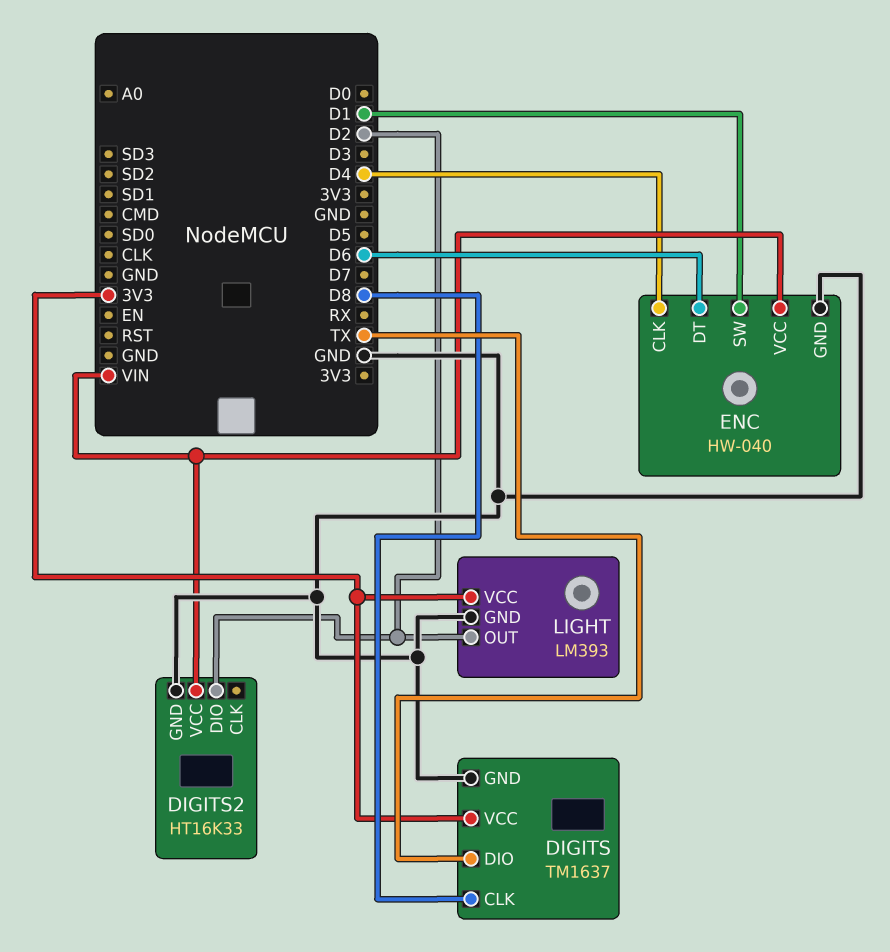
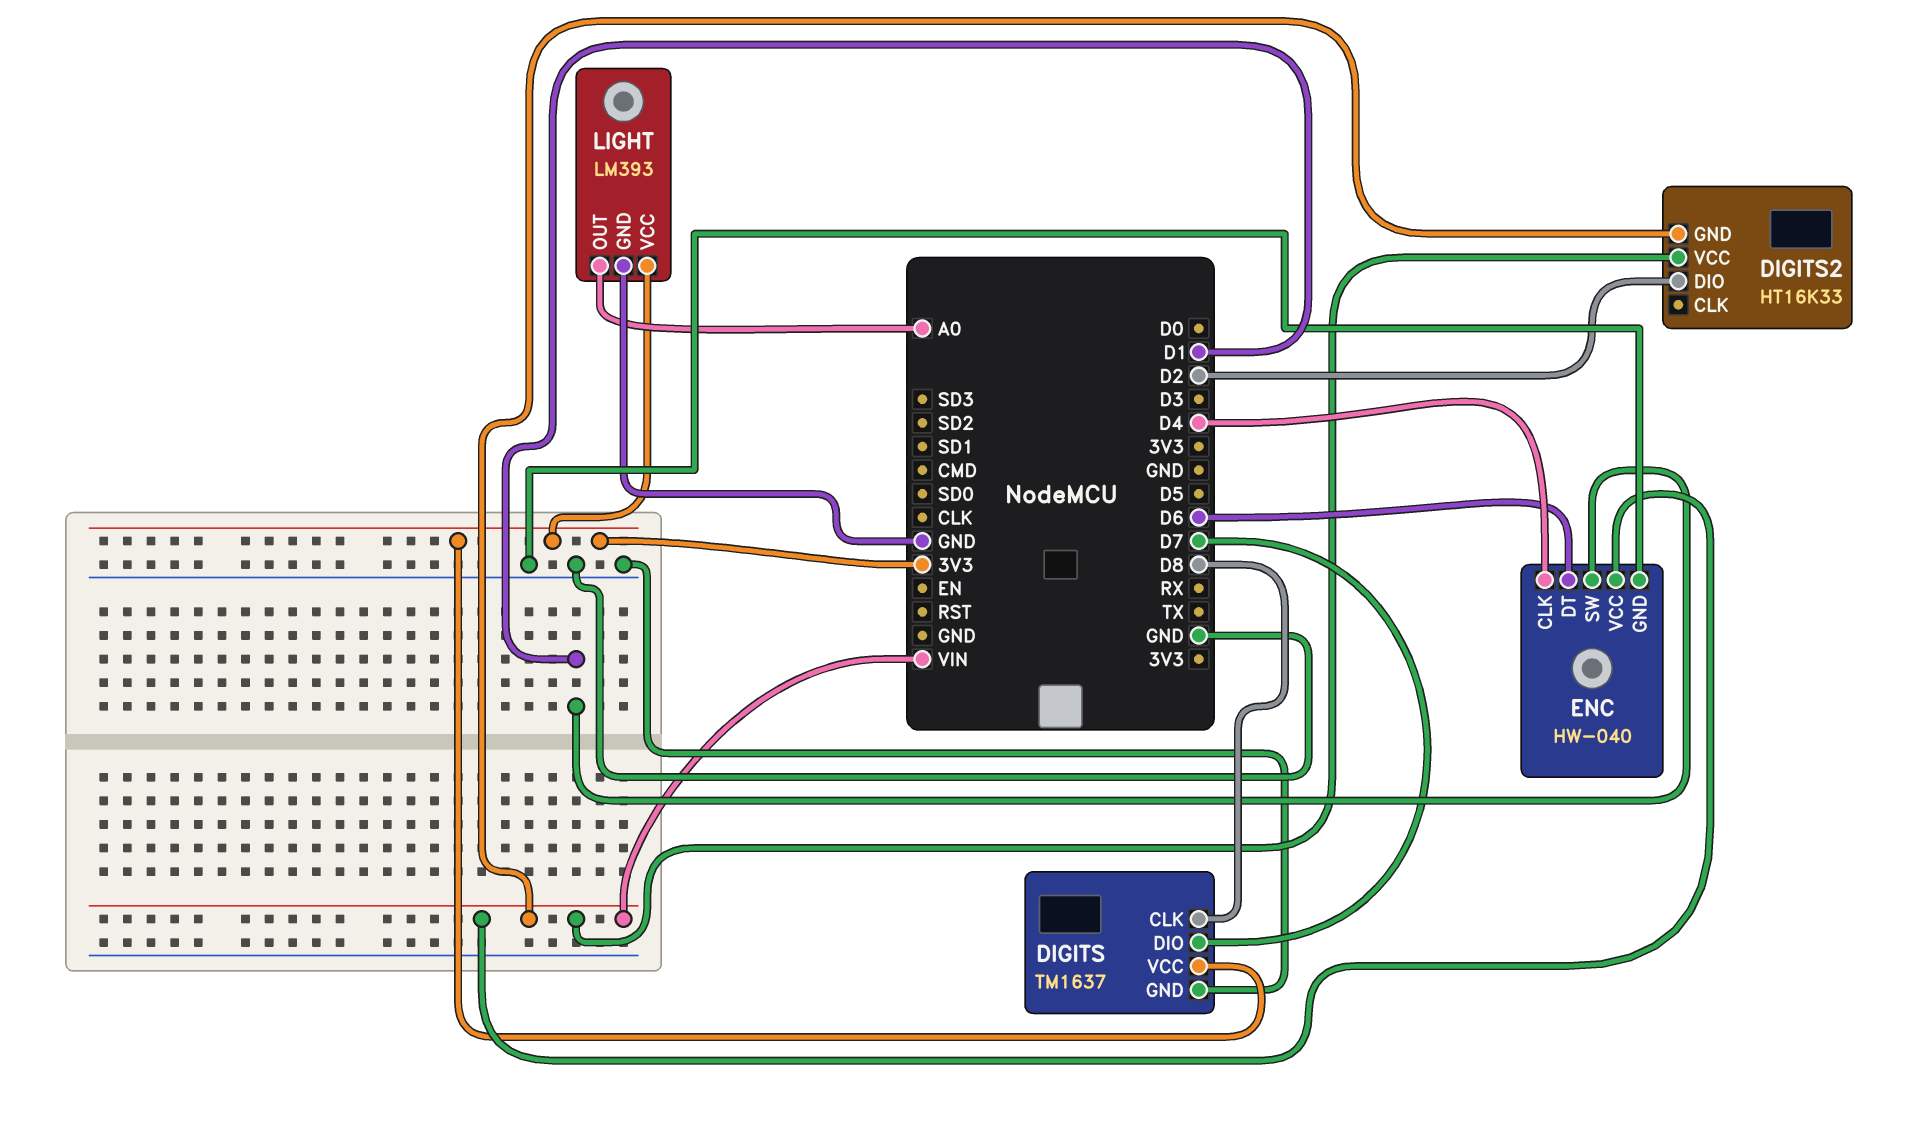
DIGITS pin DIO: TX -> D7
DIGITS2 pin GND: GND -> VIN
LIGHT pin OUT: D2 -> A0

